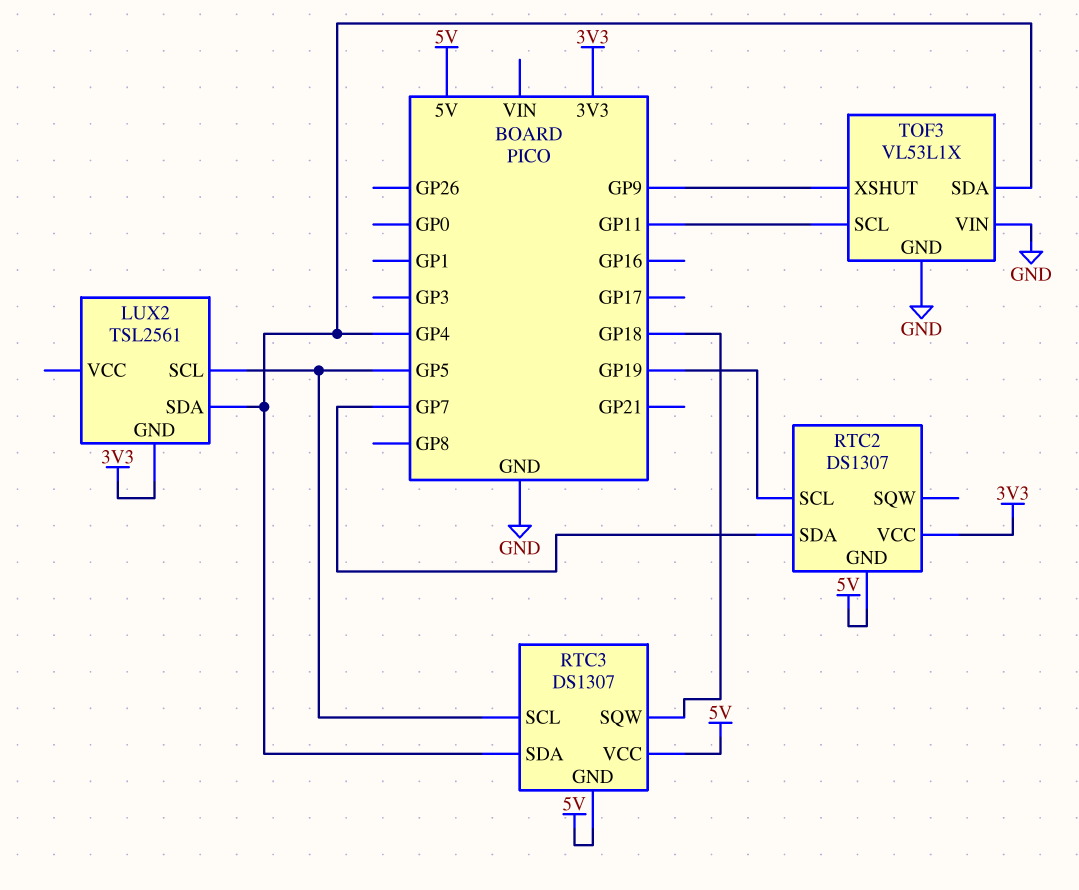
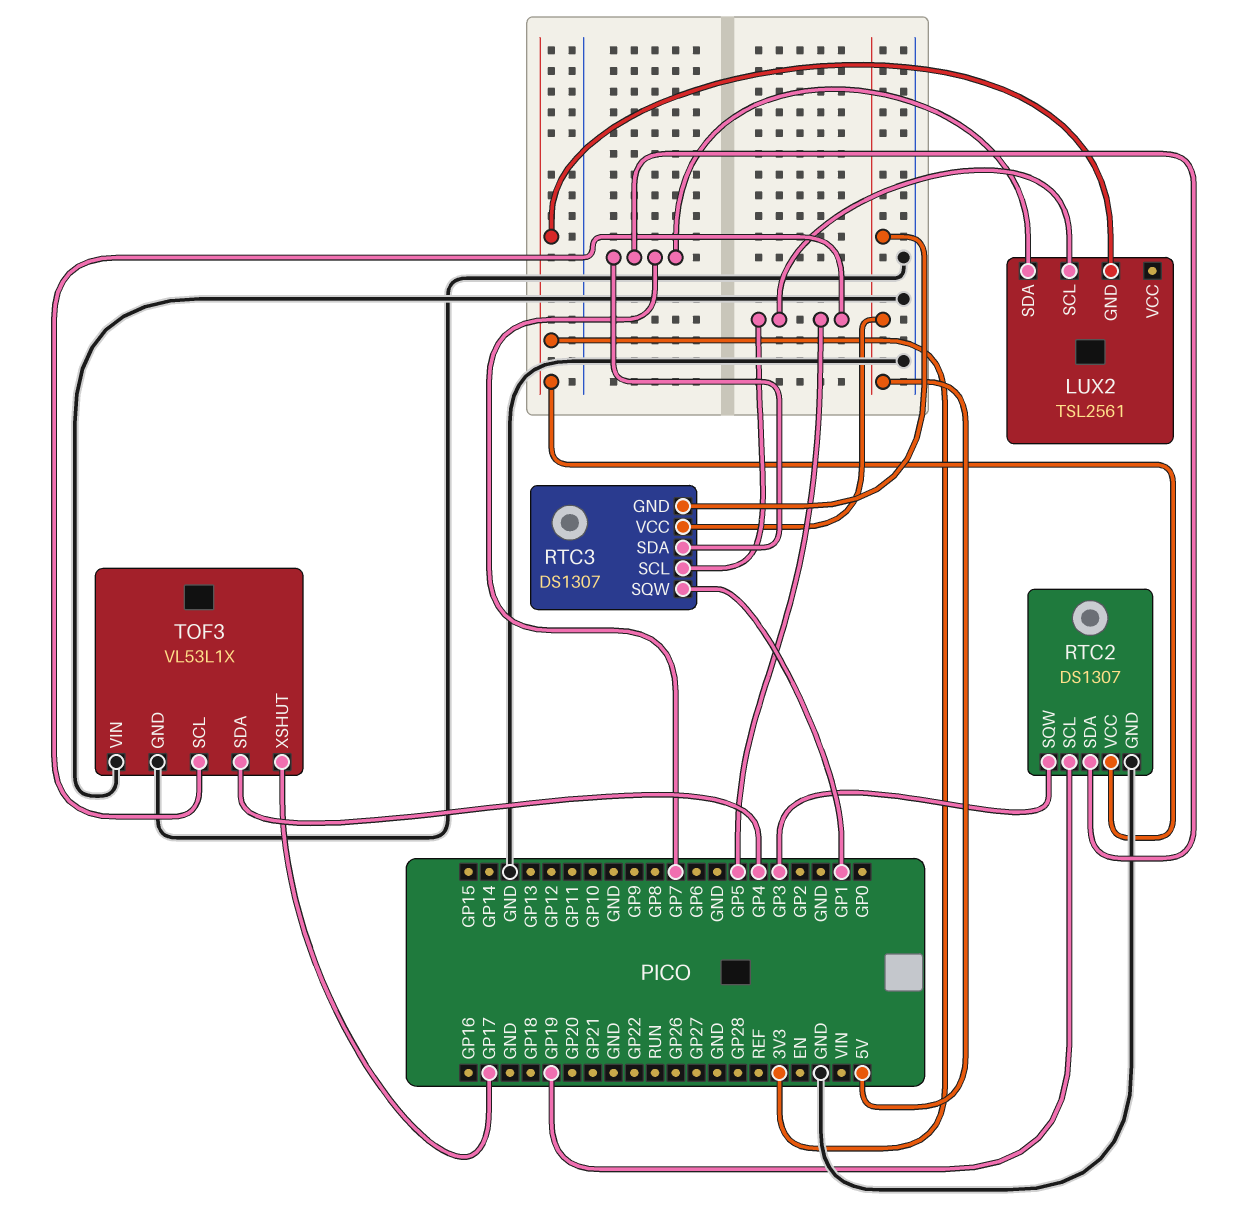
LUX2 pin SDA: GP4 -> GP7
RTC2 pin GND: 5V -> GND
RTC2 pin SQW: none -> GP3
RTC3 pin SDA: GP4 -> GP7
RTC3 pin SQW: GP18 -> GP1
TOF3 pin SCL: GP11 -> GP5
TOF3 pin XSHUT: GP9 -> GP17

